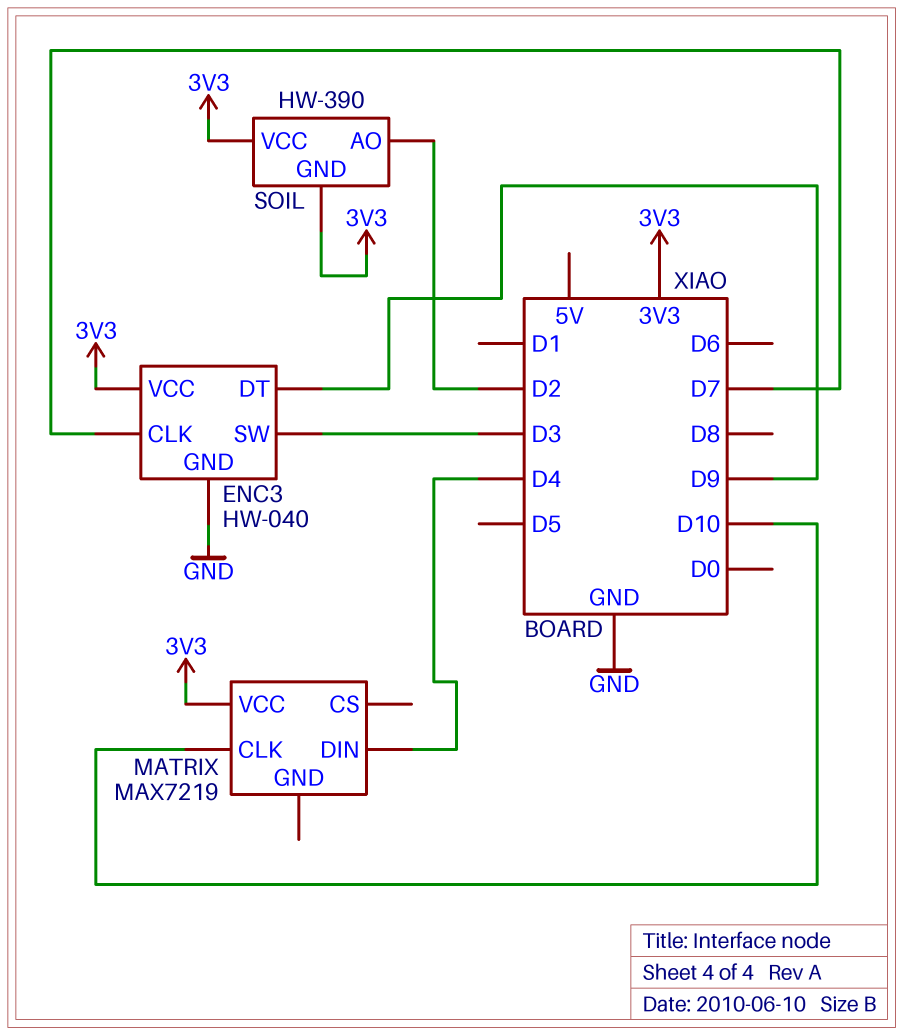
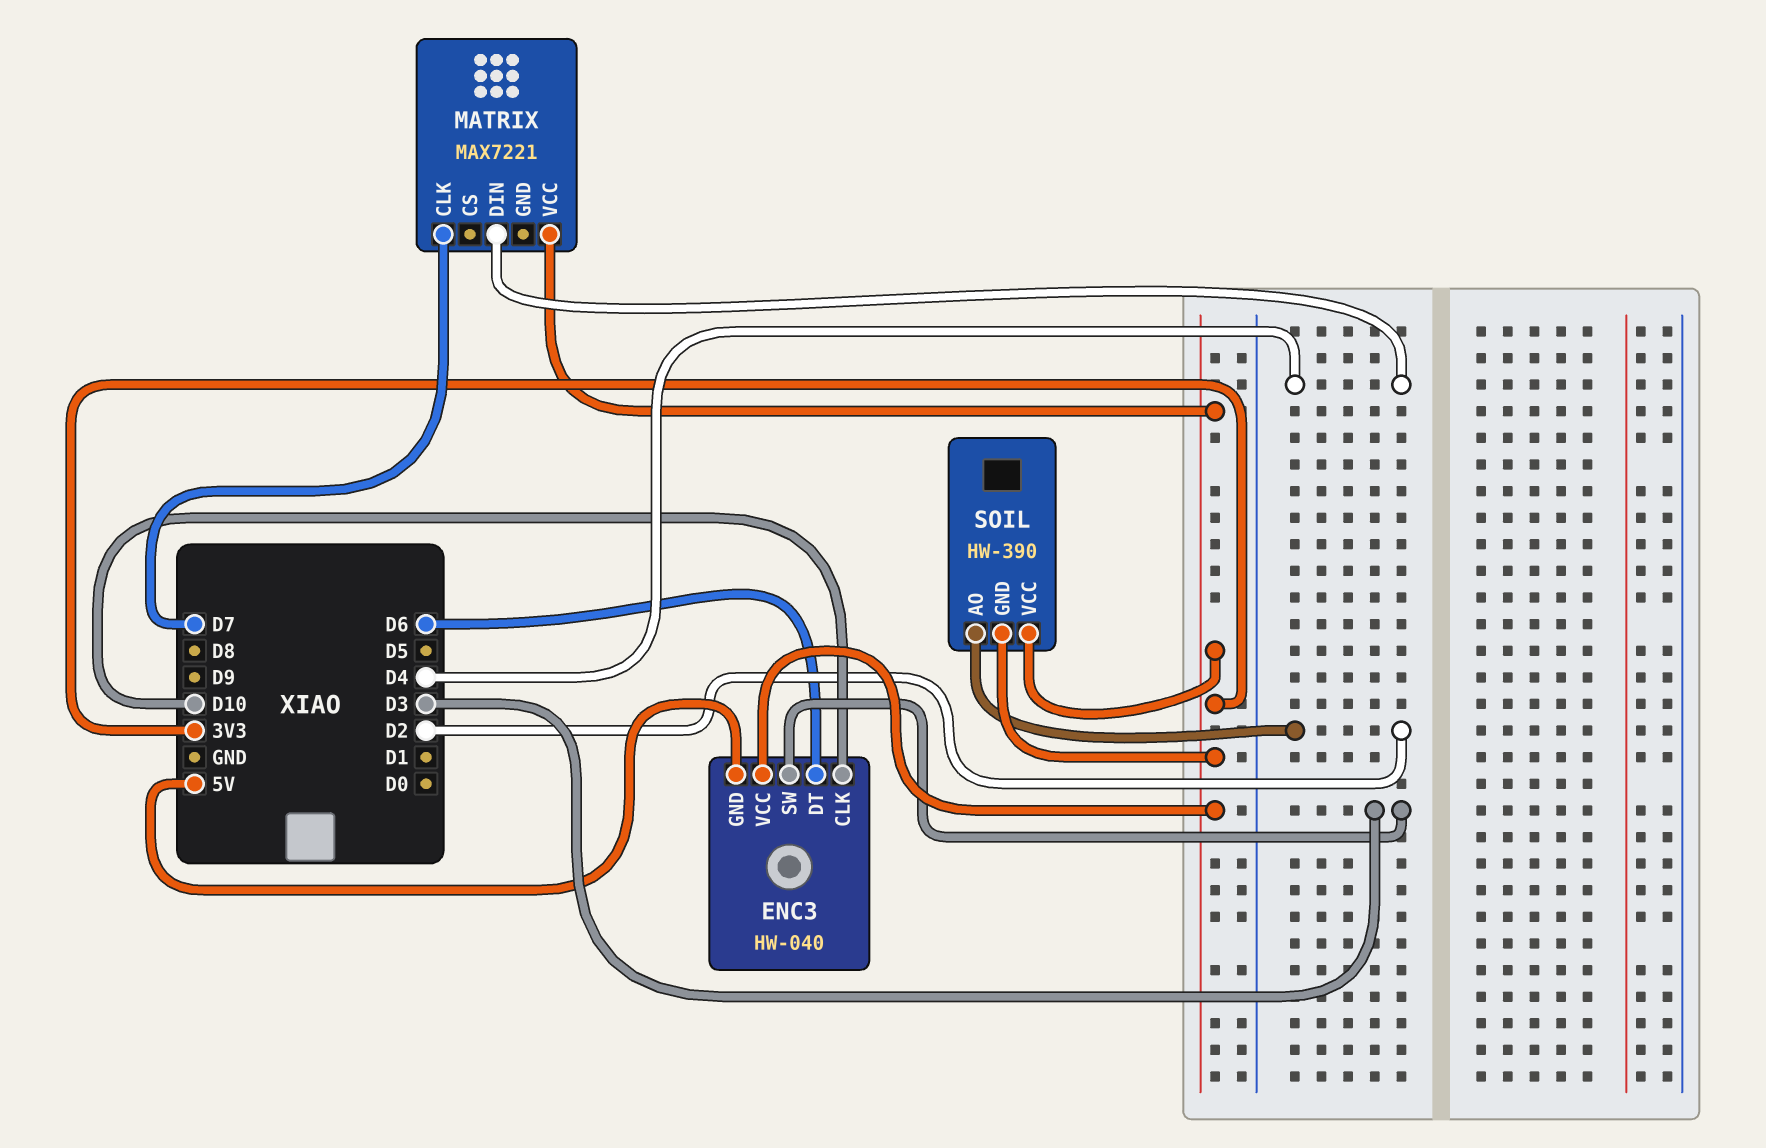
ENC3 pin CLK: D7 -> D10
ENC3 pin DT: D9 -> D6
ENC3 pin GND: GND -> 5V
MATRIX: MAX7219 -> MAX7221
MATRIX pin CLK: D10 -> D7

